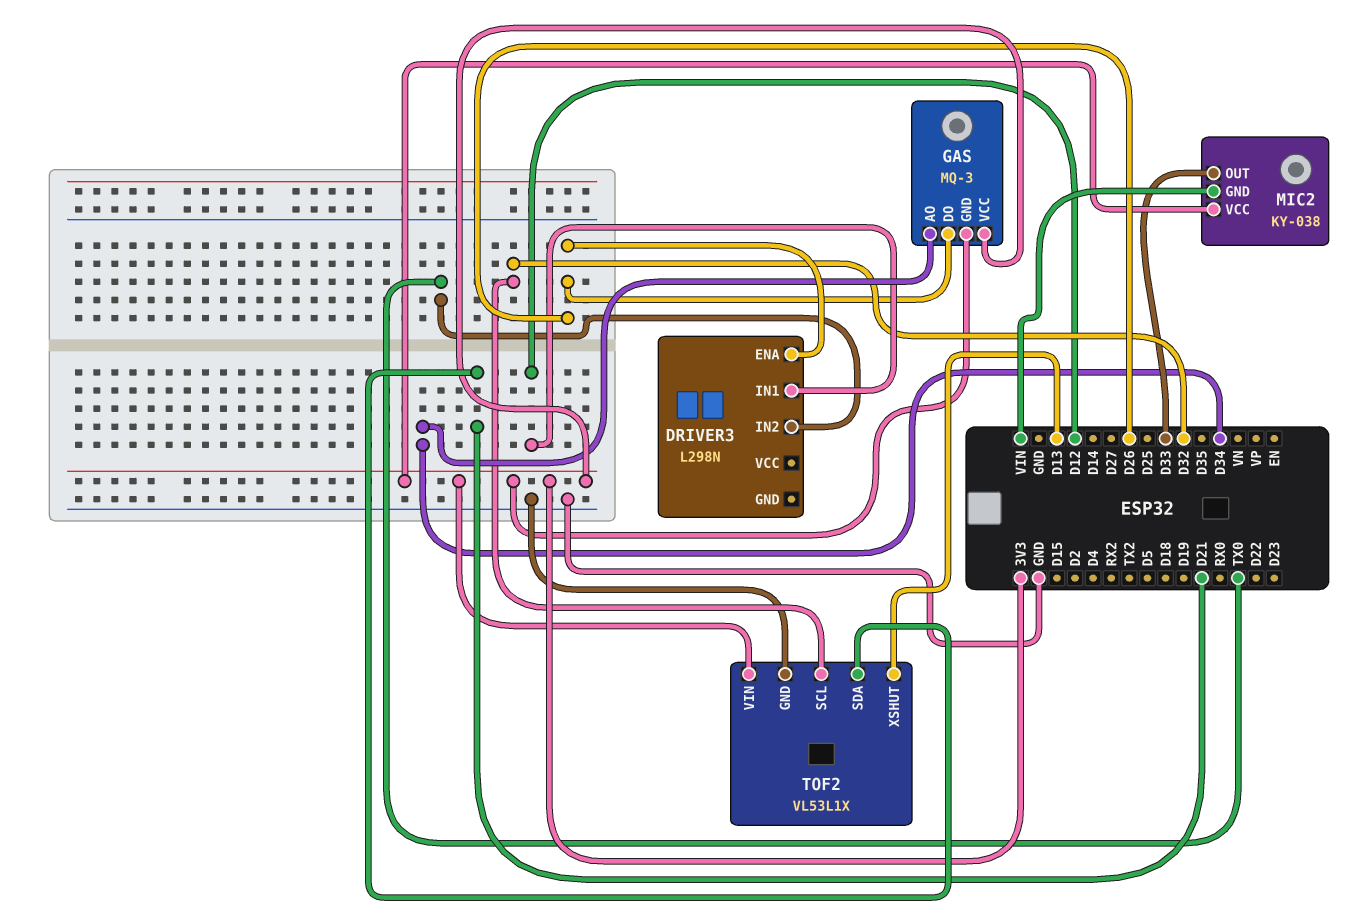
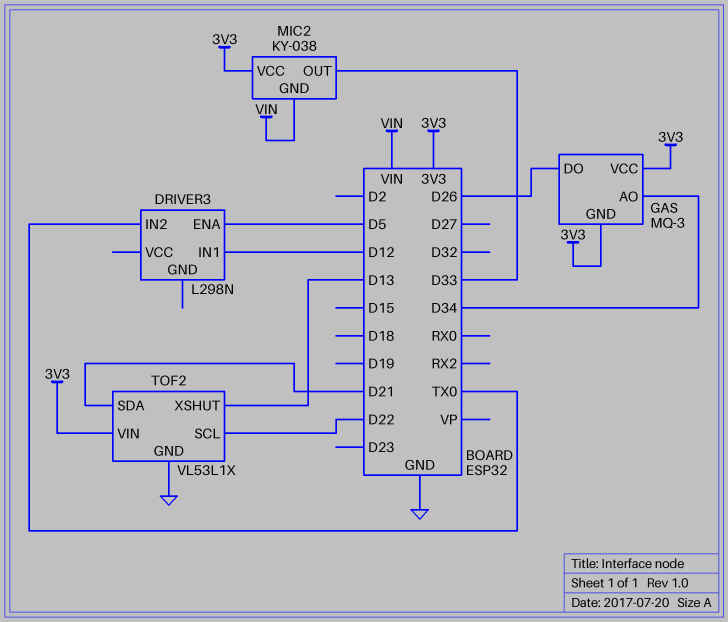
DRIVER3 pin ENA: D26 -> D5
TOF2 pin SCL: D32 -> D22

